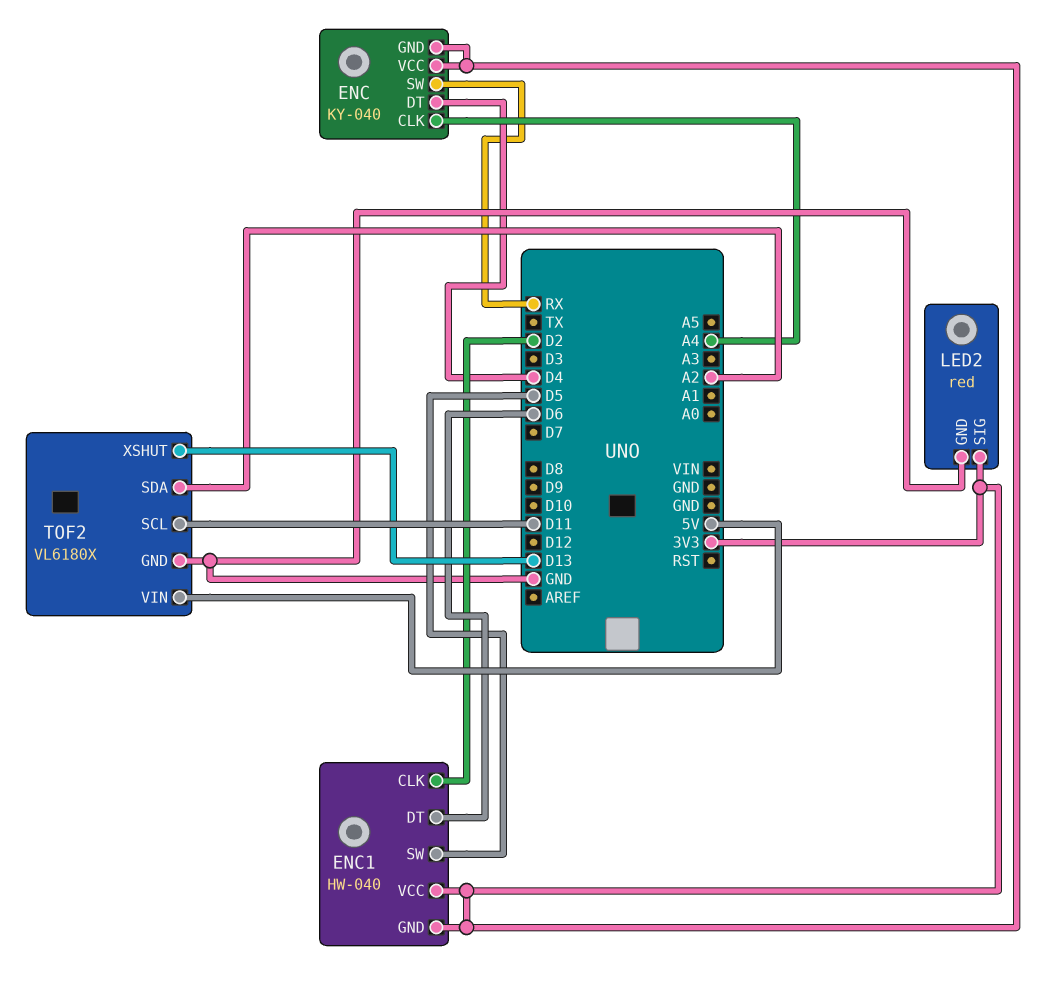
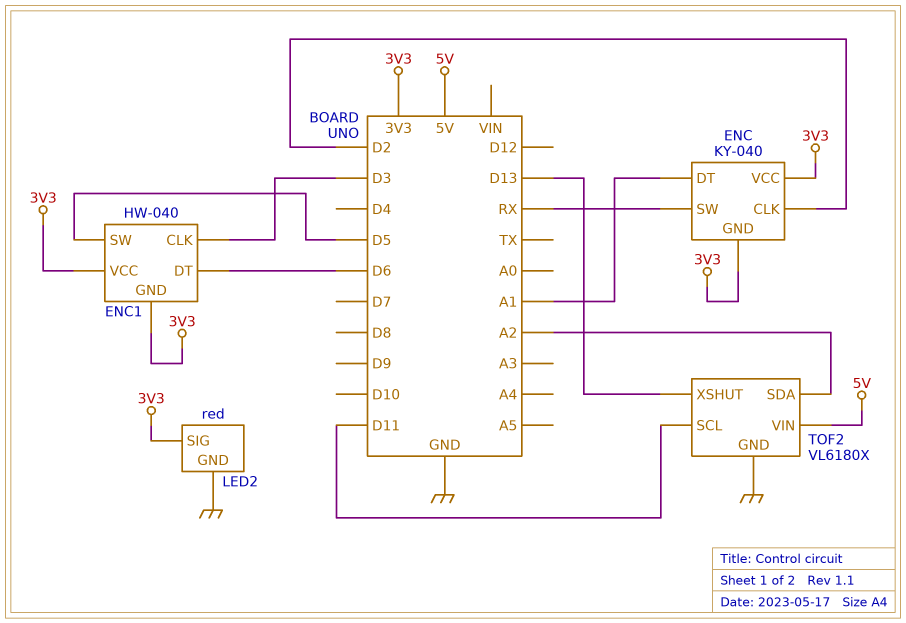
ENC pin CLK: A4 -> D2
ENC pin DT: D4 -> A1
ENC1 pin CLK: D2 -> D3

